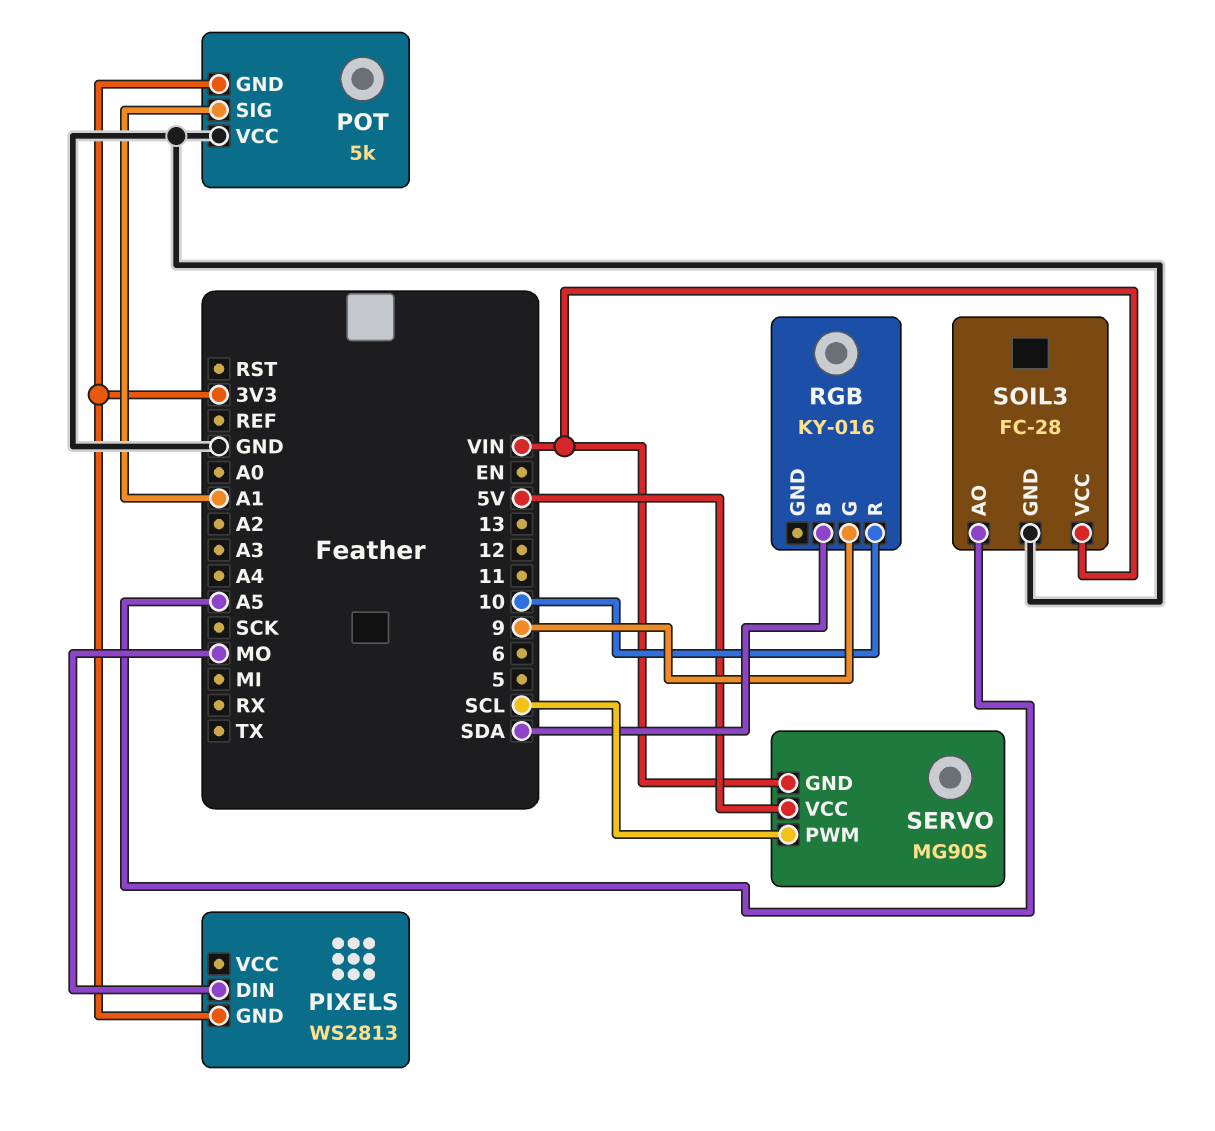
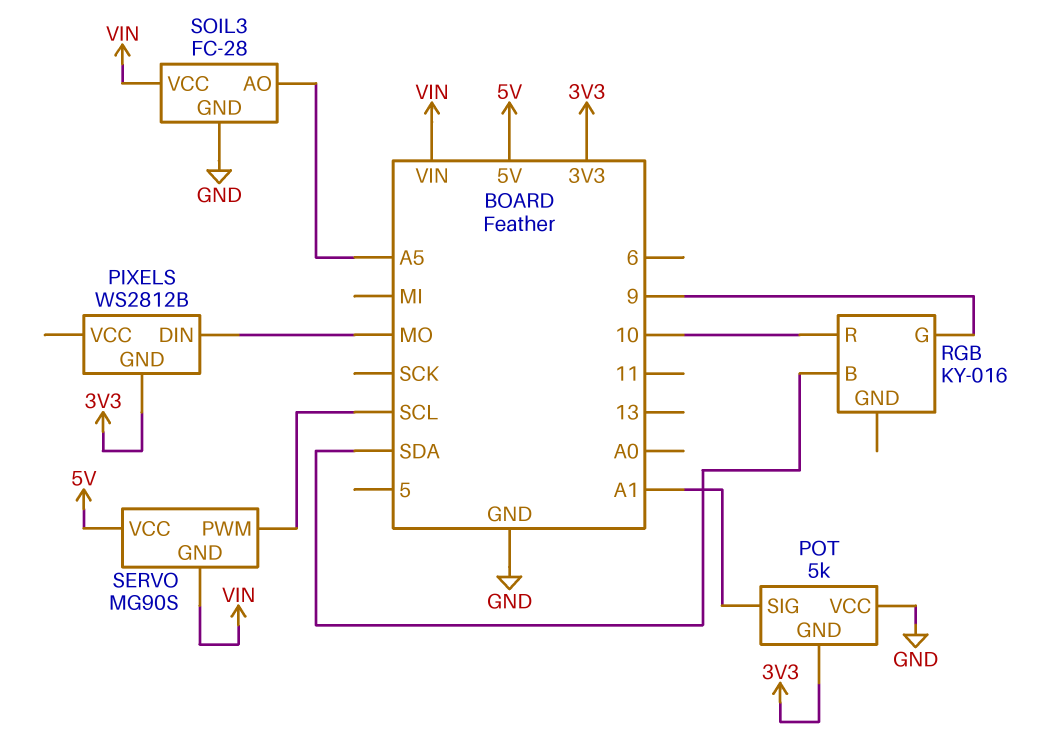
PIXELS: WS2813 -> WS2812B

